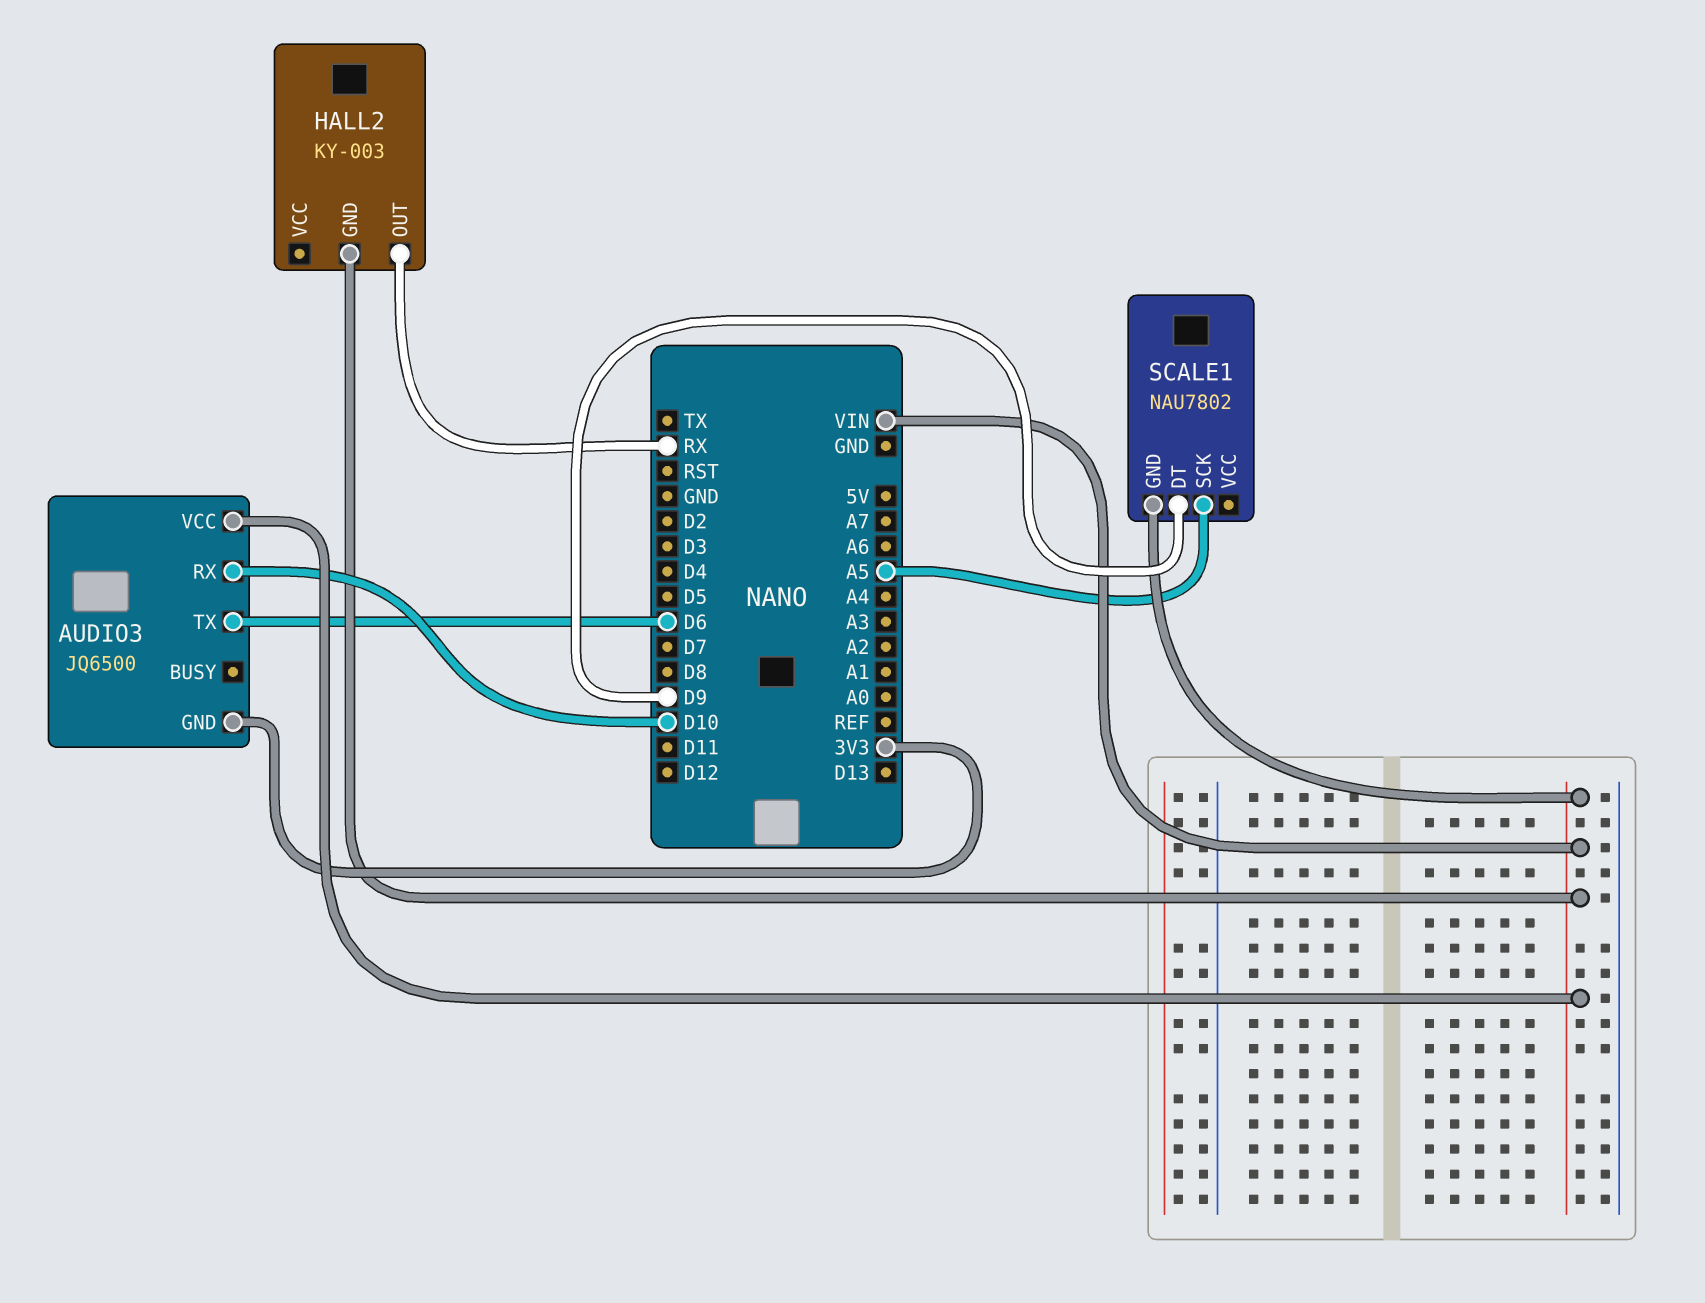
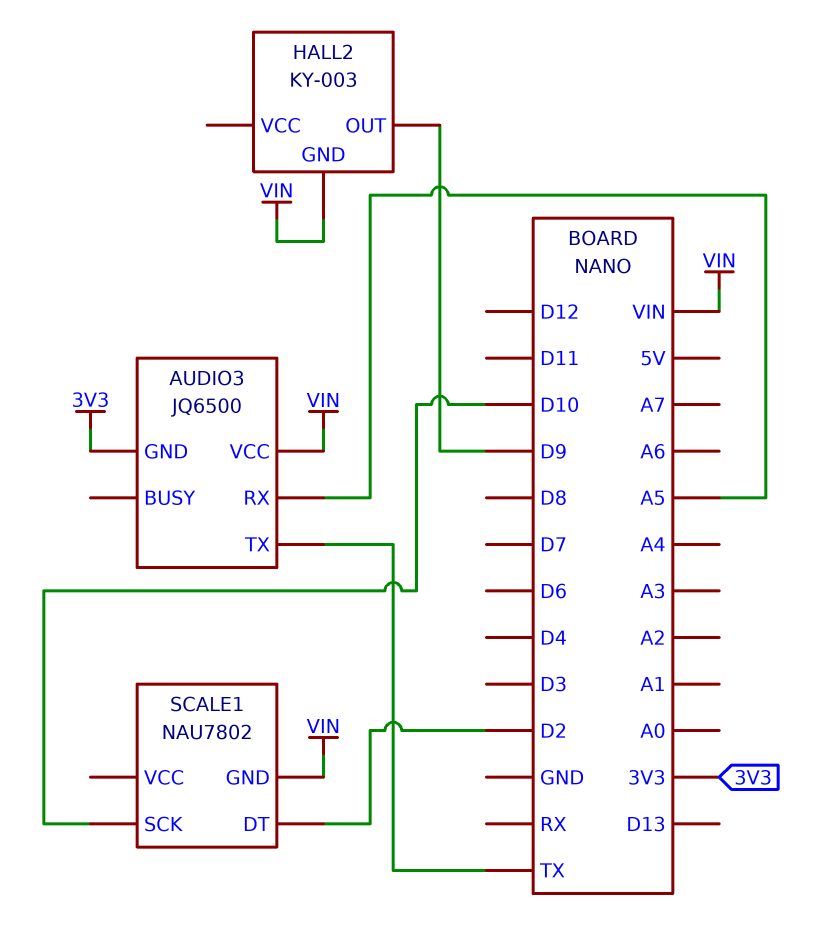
AUDIO3 pin RX: D10 -> A5
AUDIO3 pin TX: D6 -> TX
HALL2 pin OUT: RX -> D9
SCALE1 pin DT: D9 -> D2
SCALE1 pin SCK: A5 -> D10

